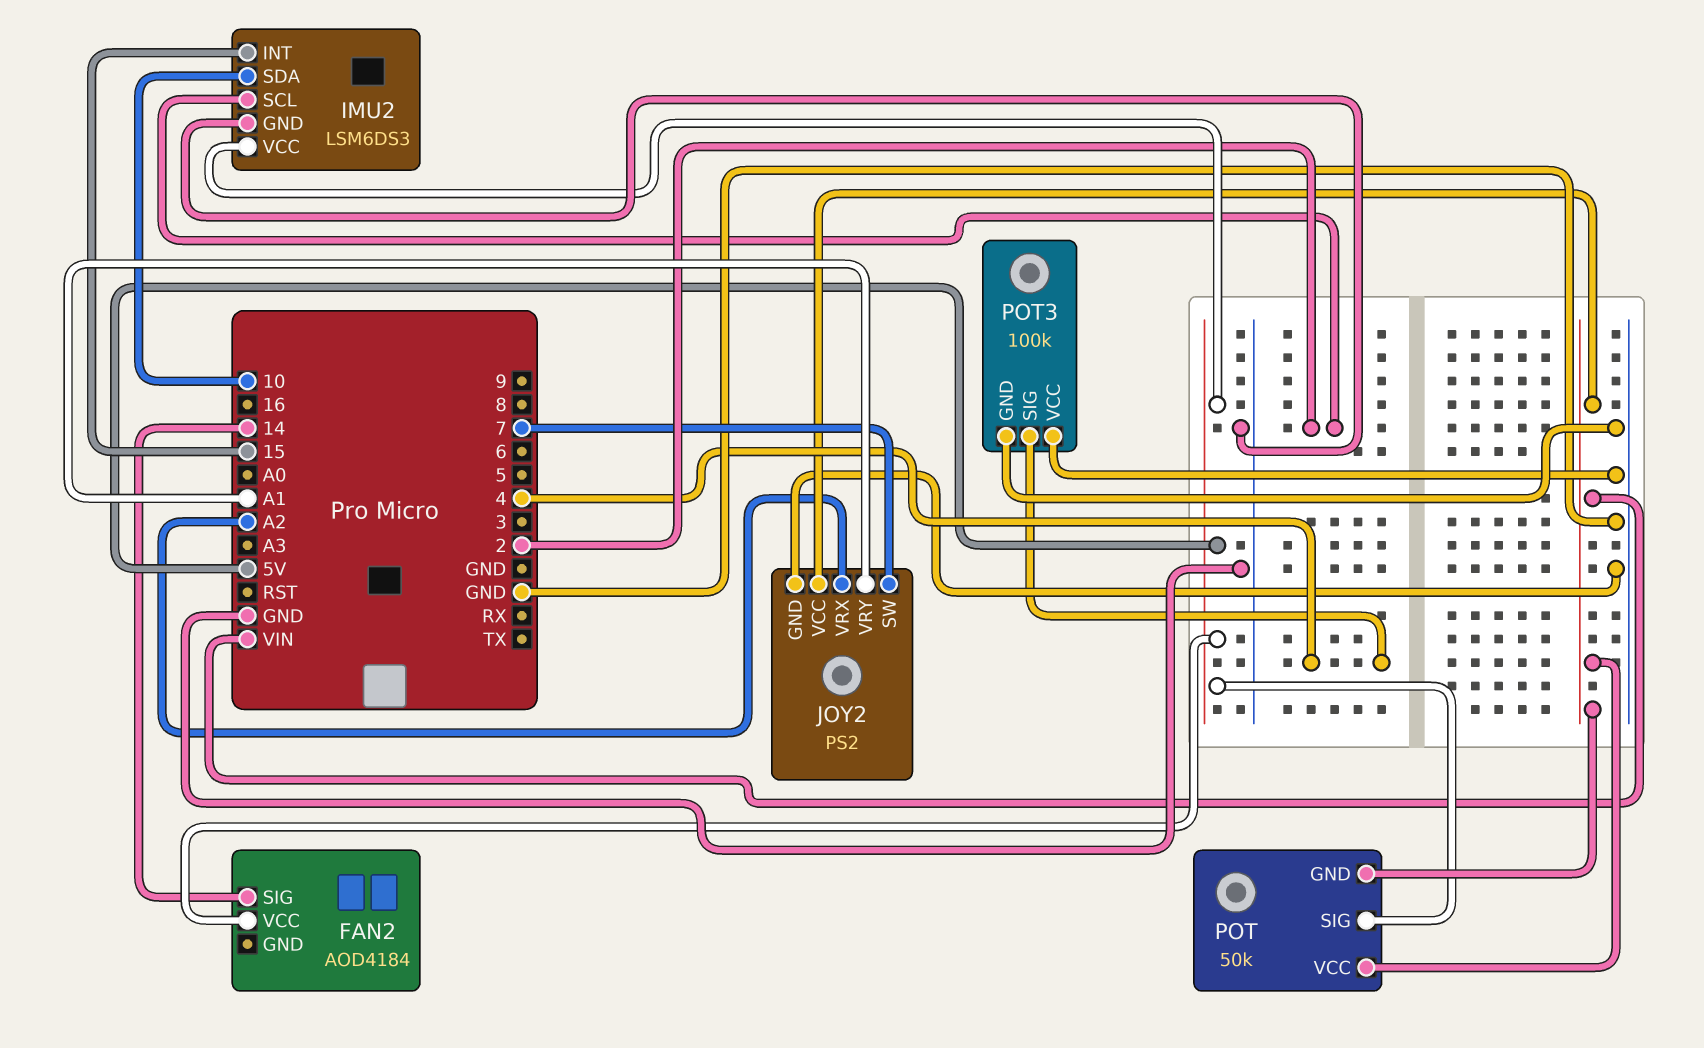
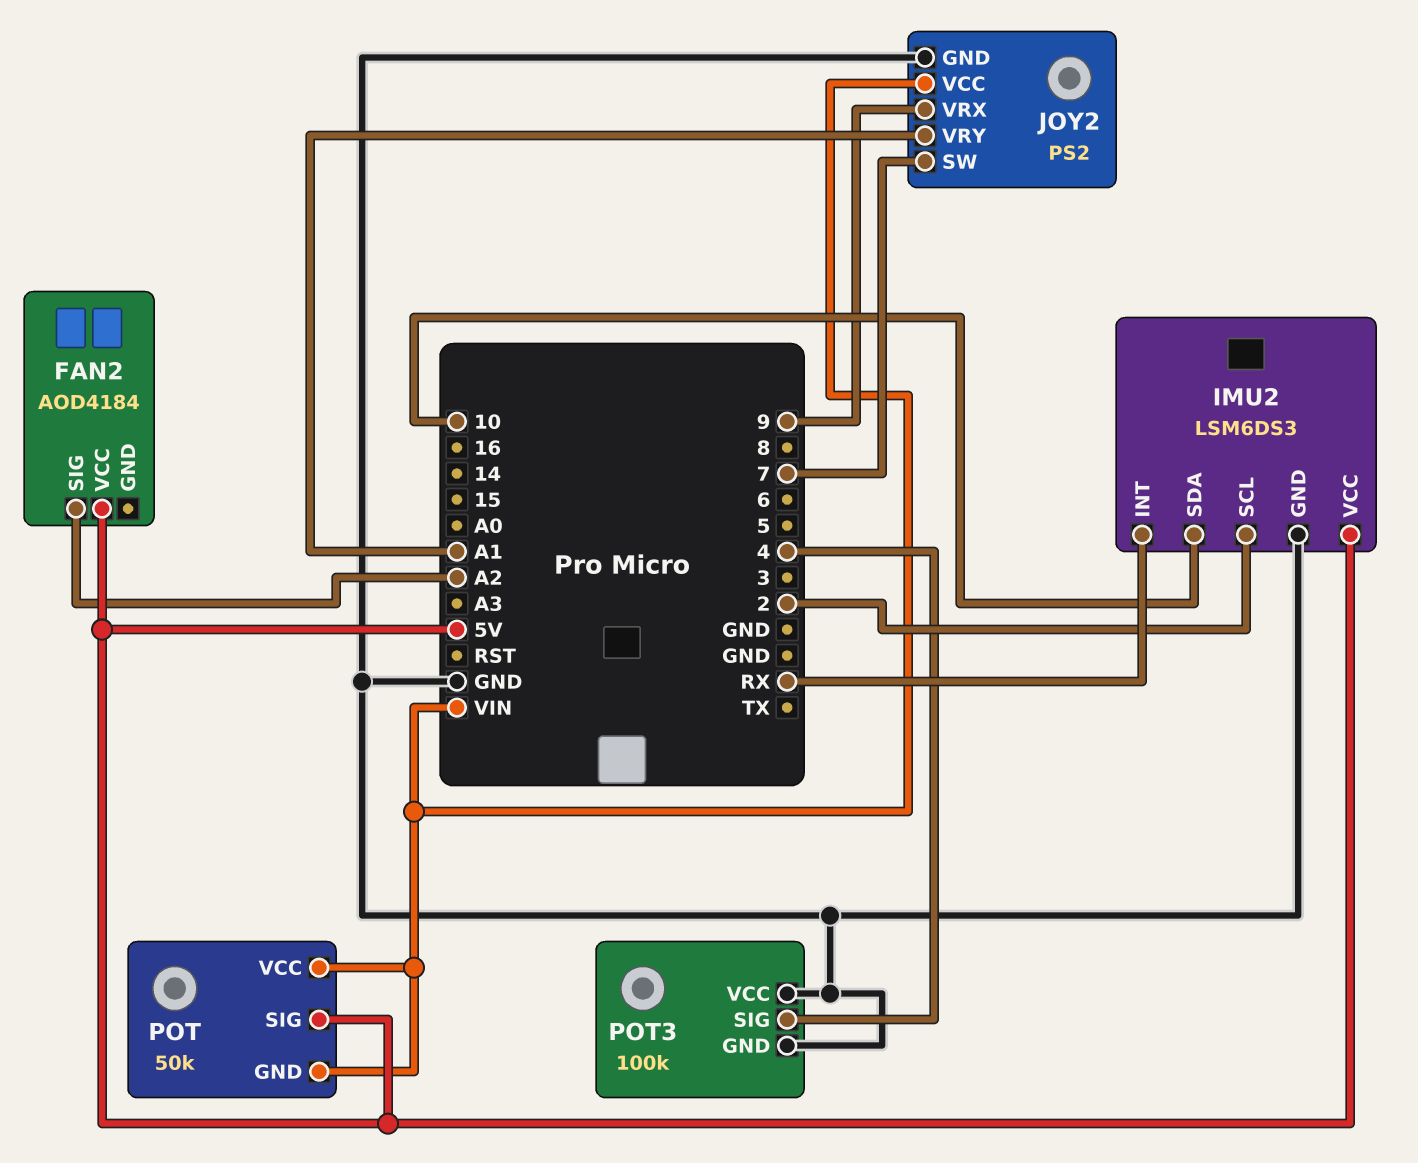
FAN2 pin SIG: 14 -> A2
IMU2 pin INT: 15 -> RX
JOY2 pin VRX: A2 -> 9

